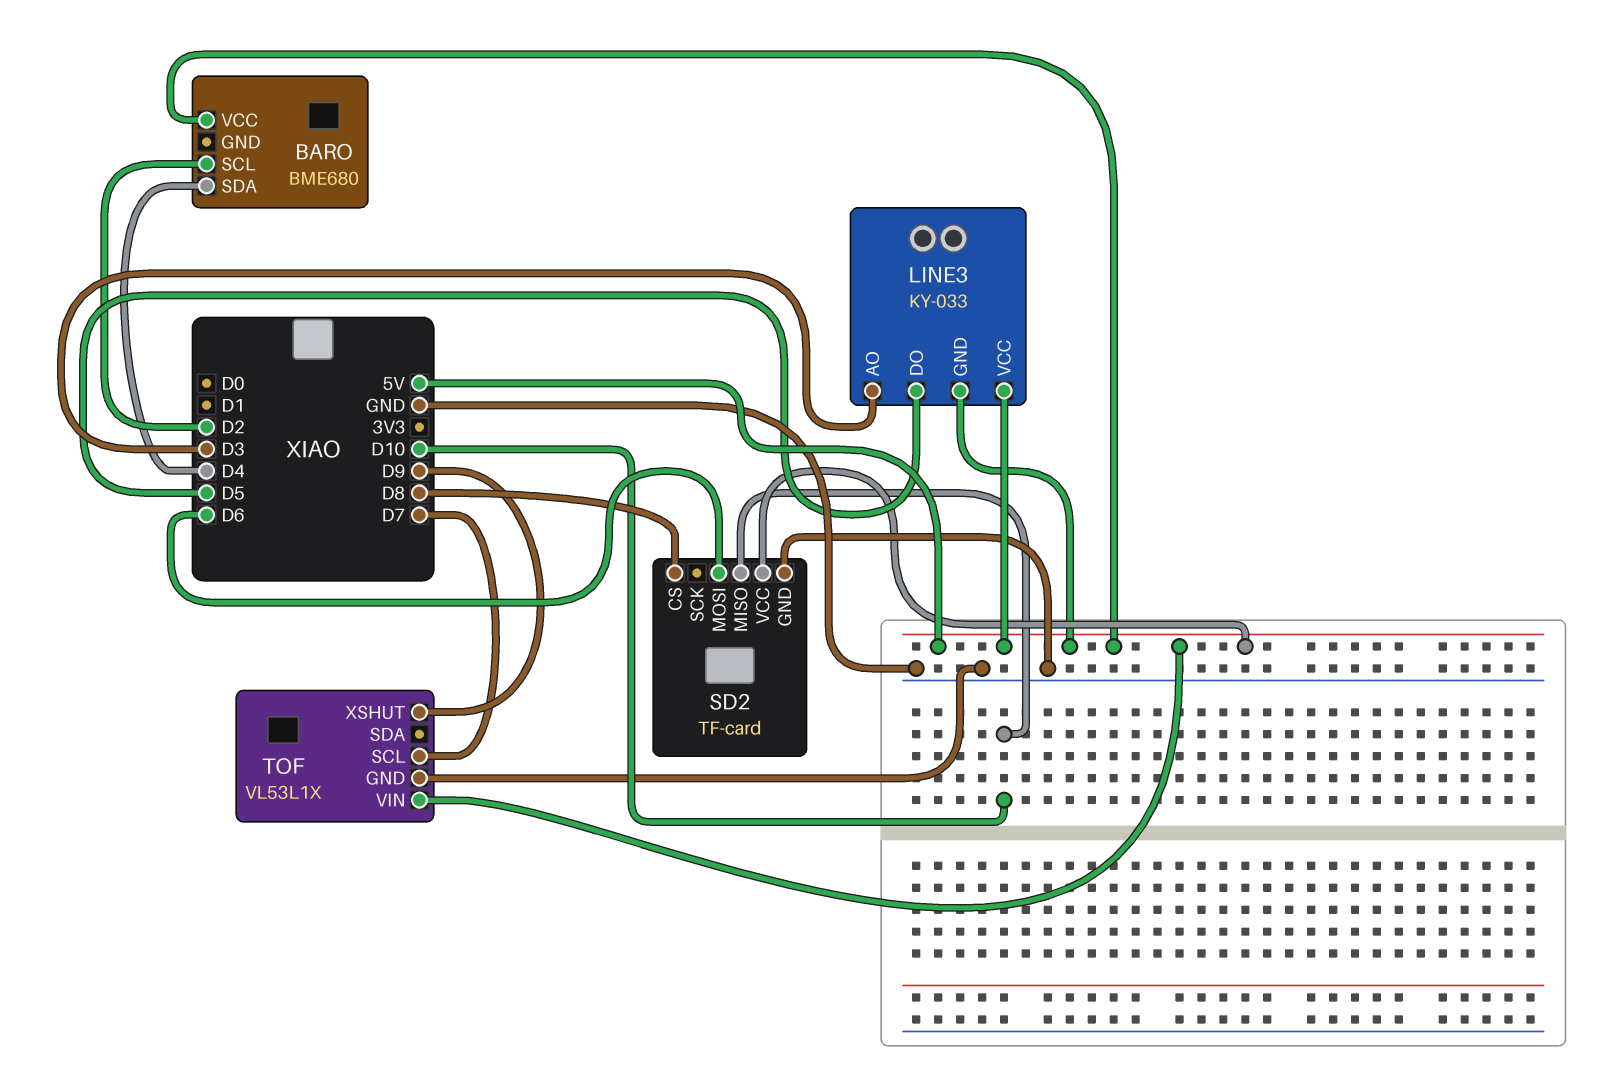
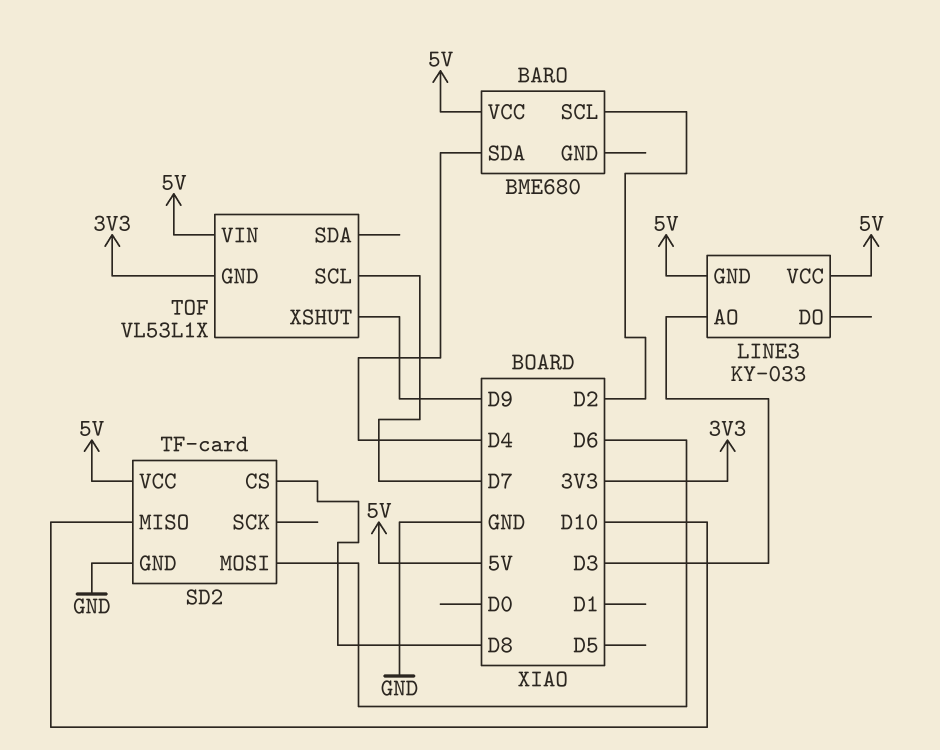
LINE3 pin DO: D5 -> none
TOF pin GND: GND -> 3V3

